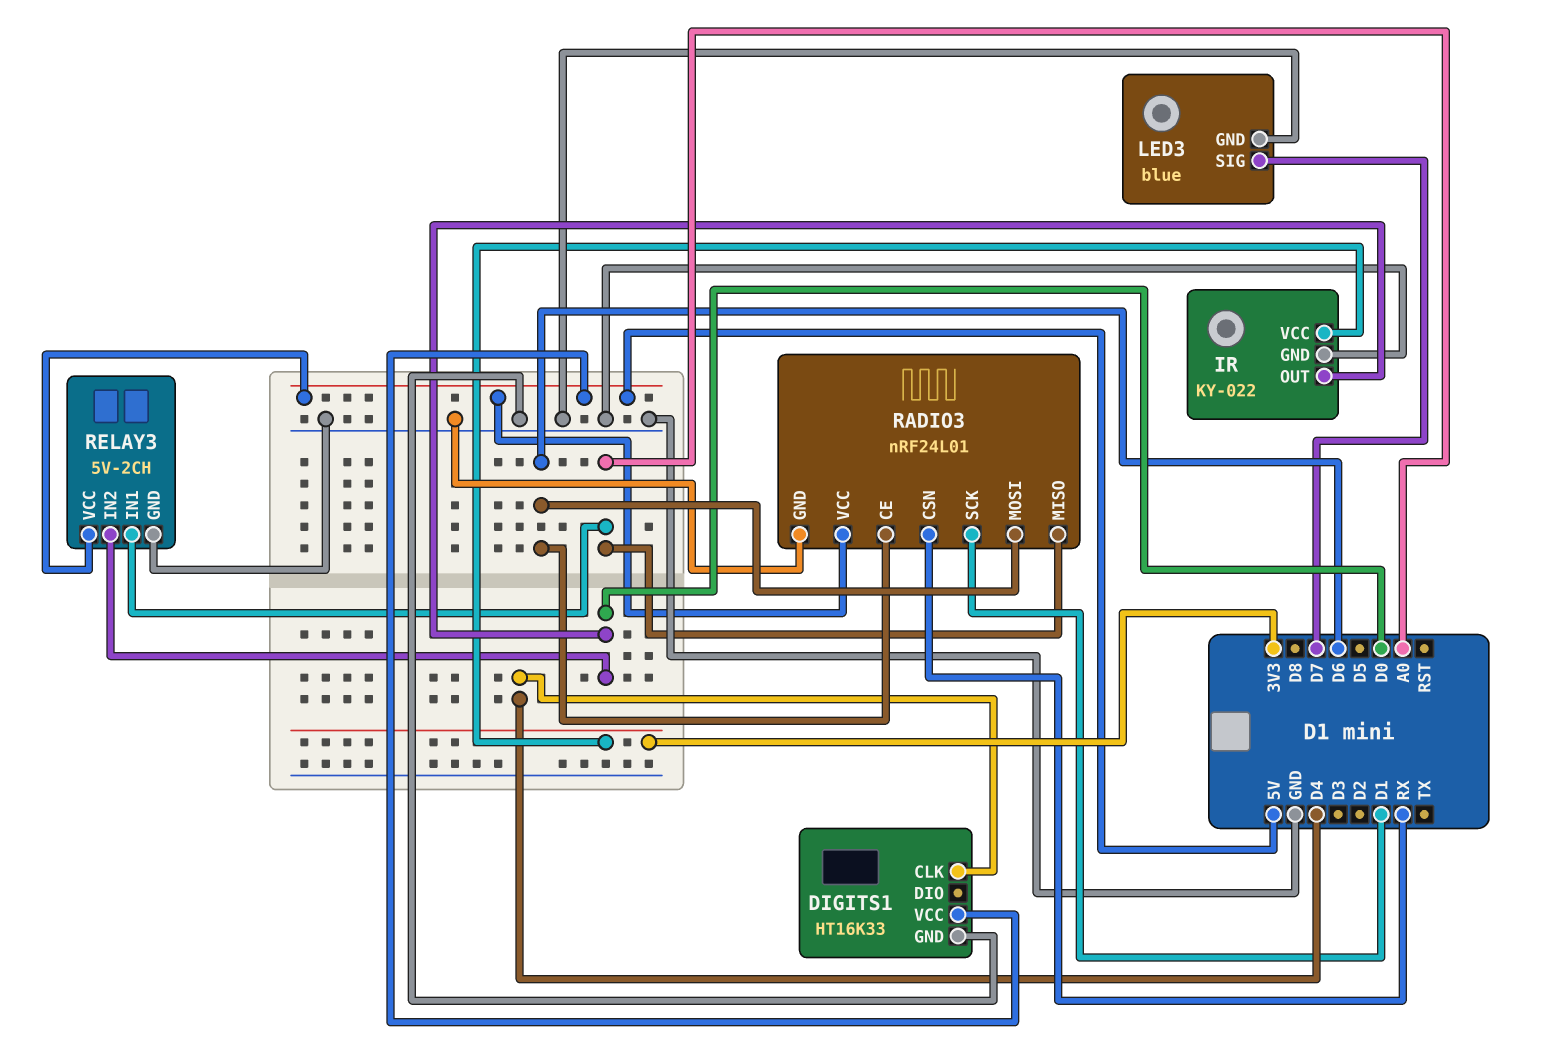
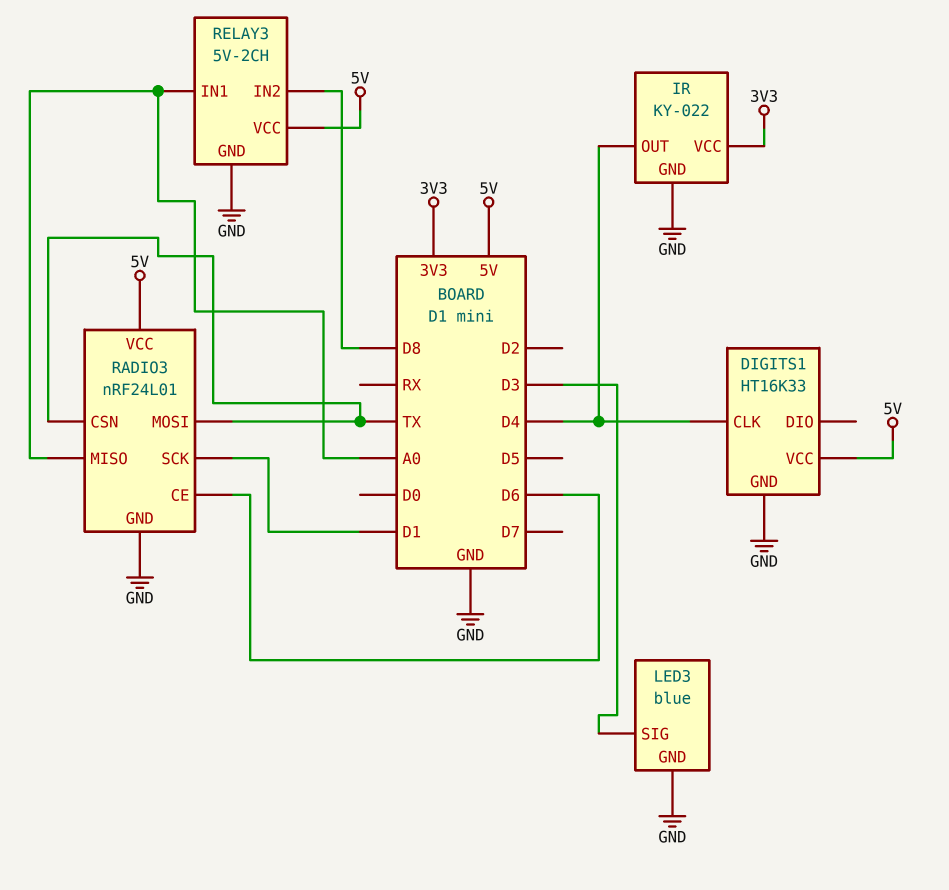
IR pin OUT: D0 -> D4
LED3 pin SIG: D7 -> D3
RADIO3 pin CSN: RX -> TX
RADIO3 pin MOSI: D6 -> TX
RELAY3 pin IN2: D0 -> D8

